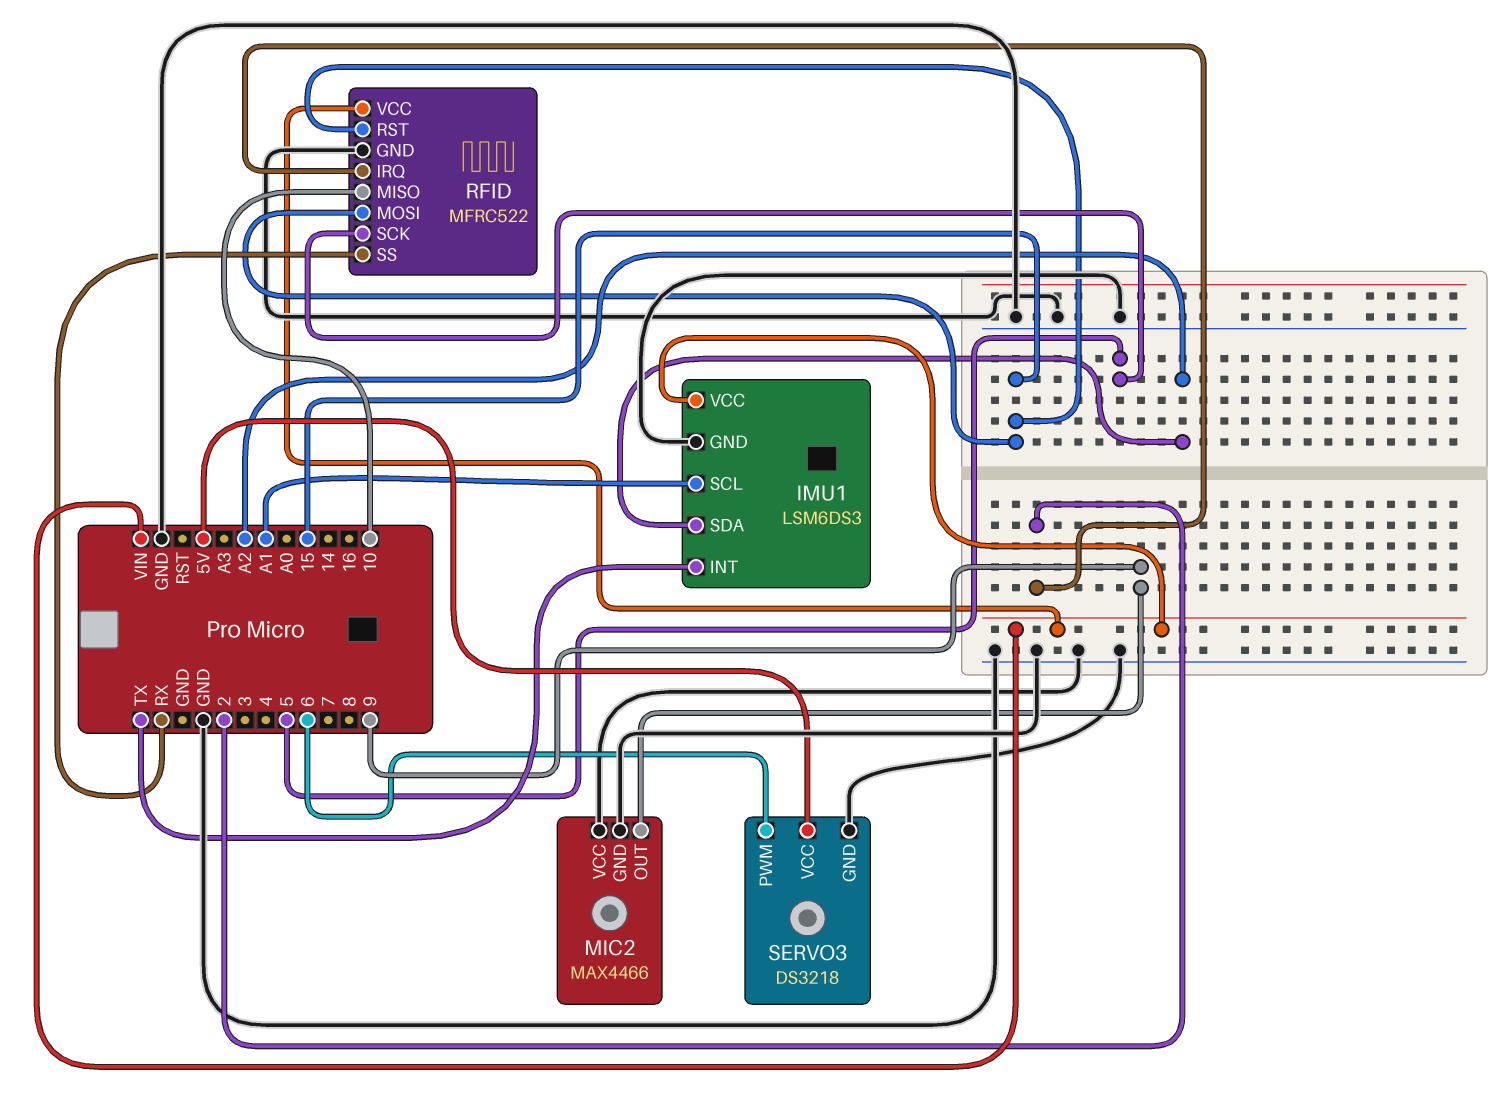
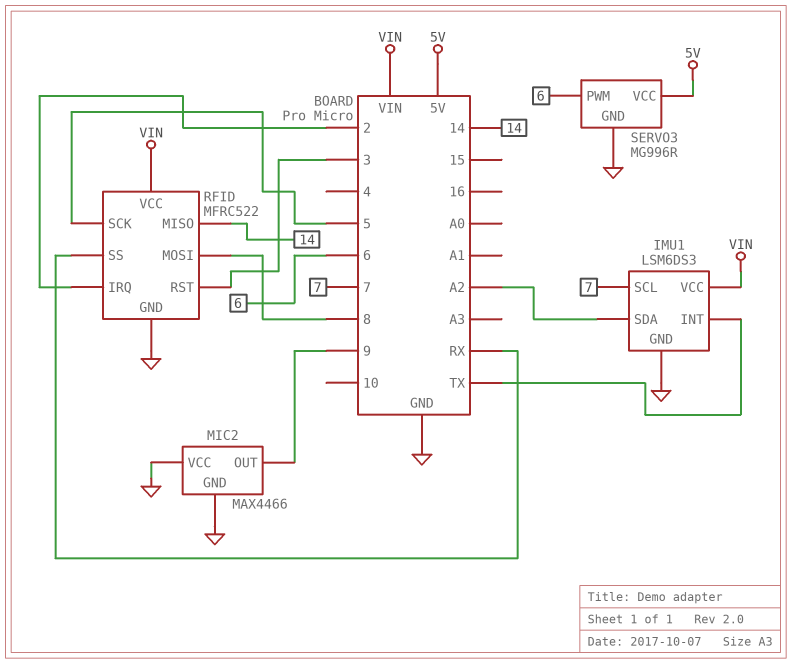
IMU1 pin SCL: A1 -> 7
RFID pin MISO: 10 -> 14
RFID pin MOSI: 15 -> 8
RFID pin RST: 15 -> 3
SERVO3: DS3218 -> MG996R

